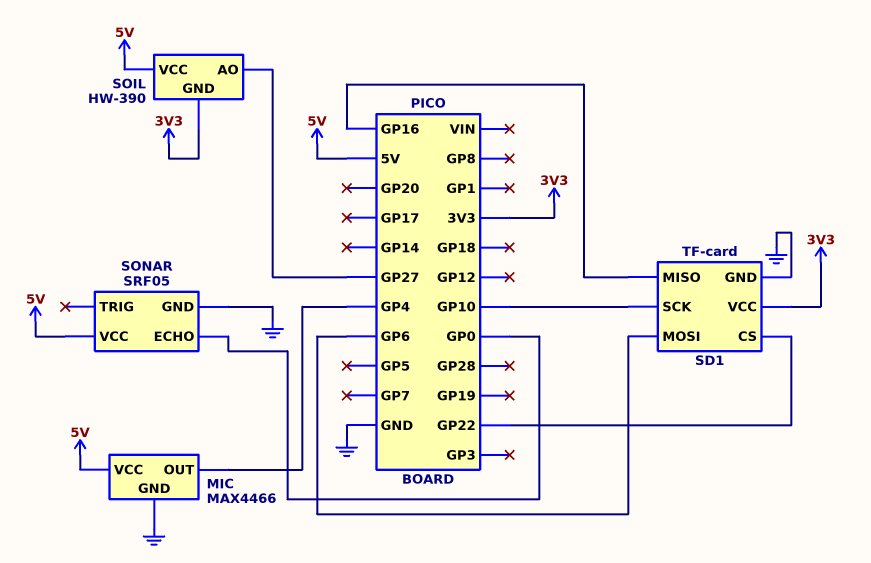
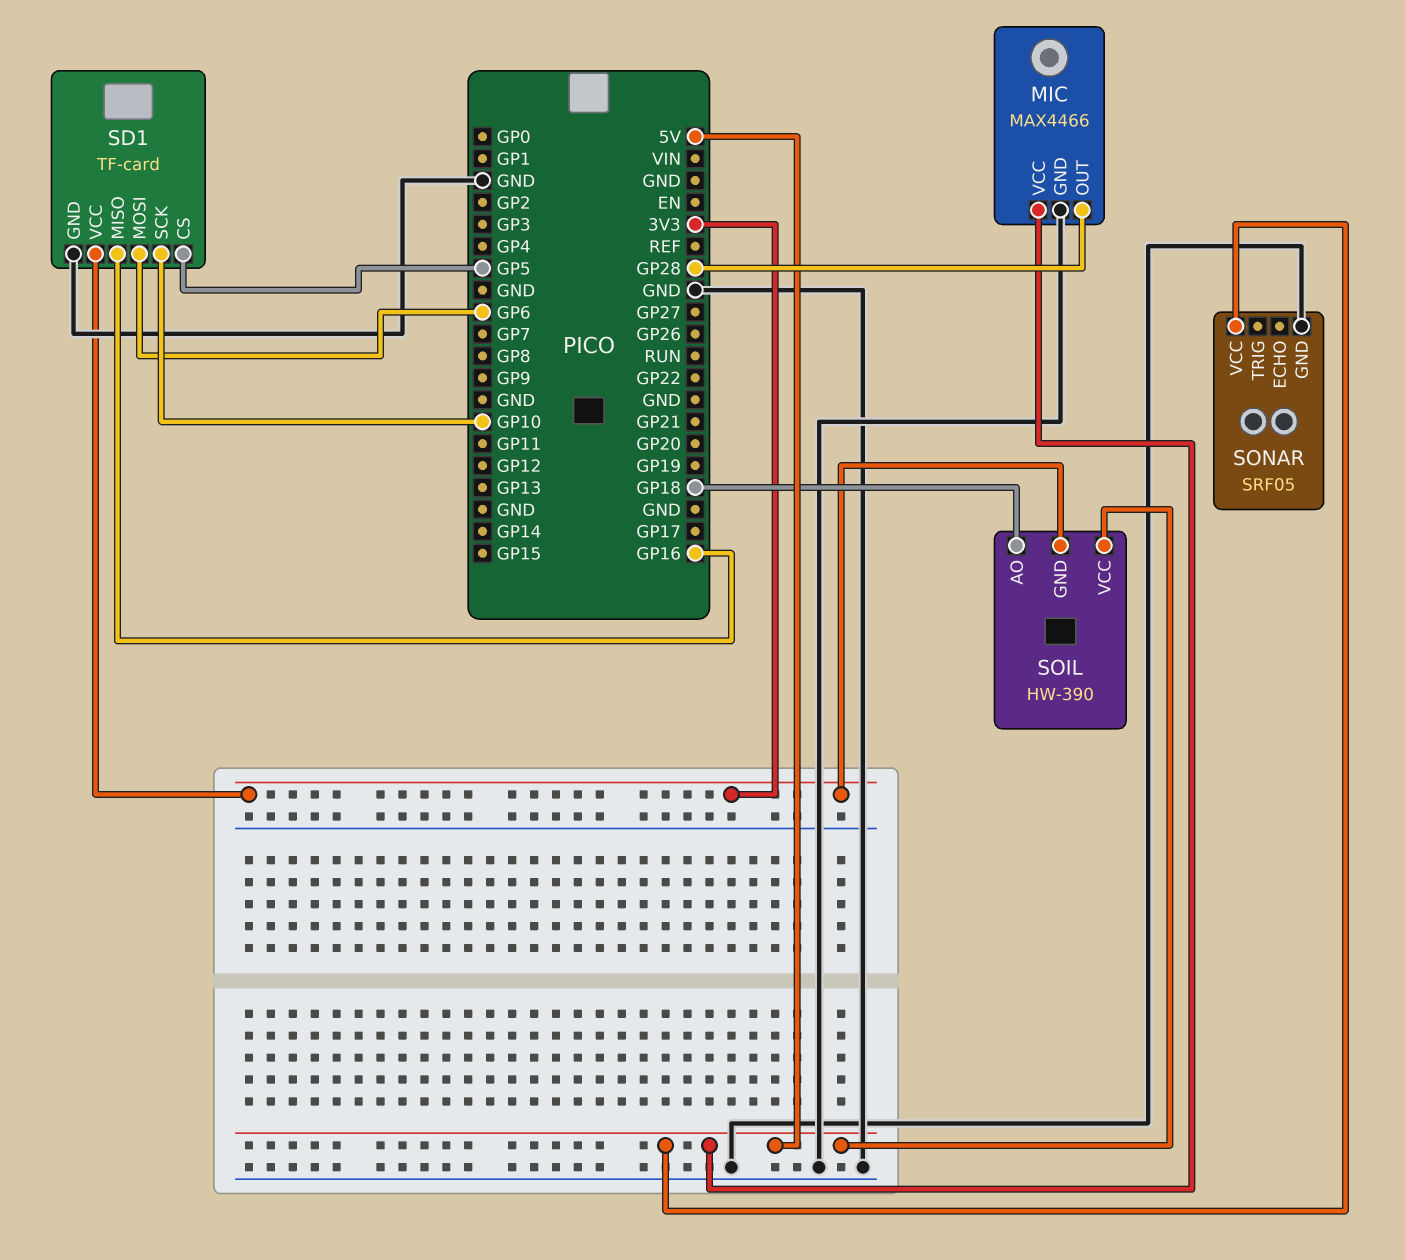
MIC pin OUT: GP4 -> GP28
SD1 pin CS: GP22 -> GP5
SOIL pin AO: GP27 -> GP18
SONAR pin ECHO: GP0 -> none

